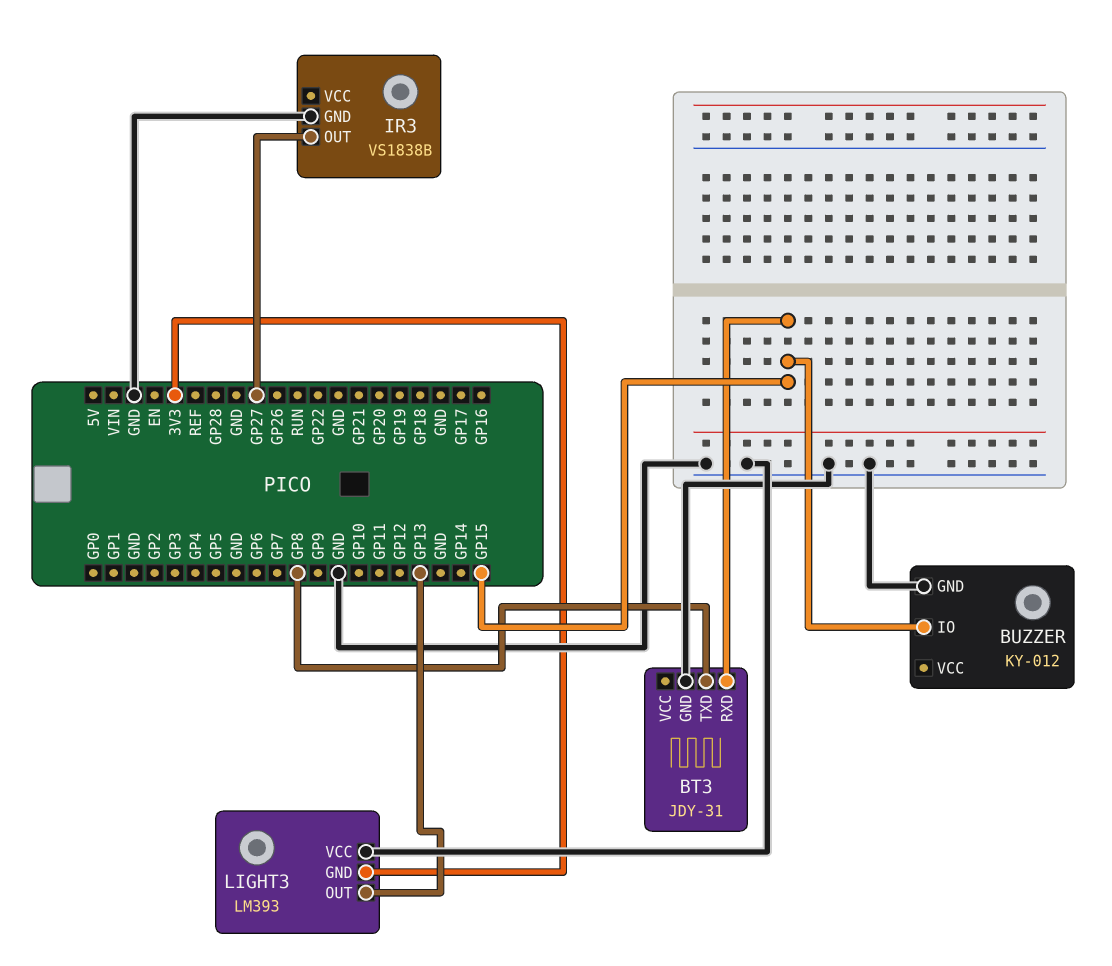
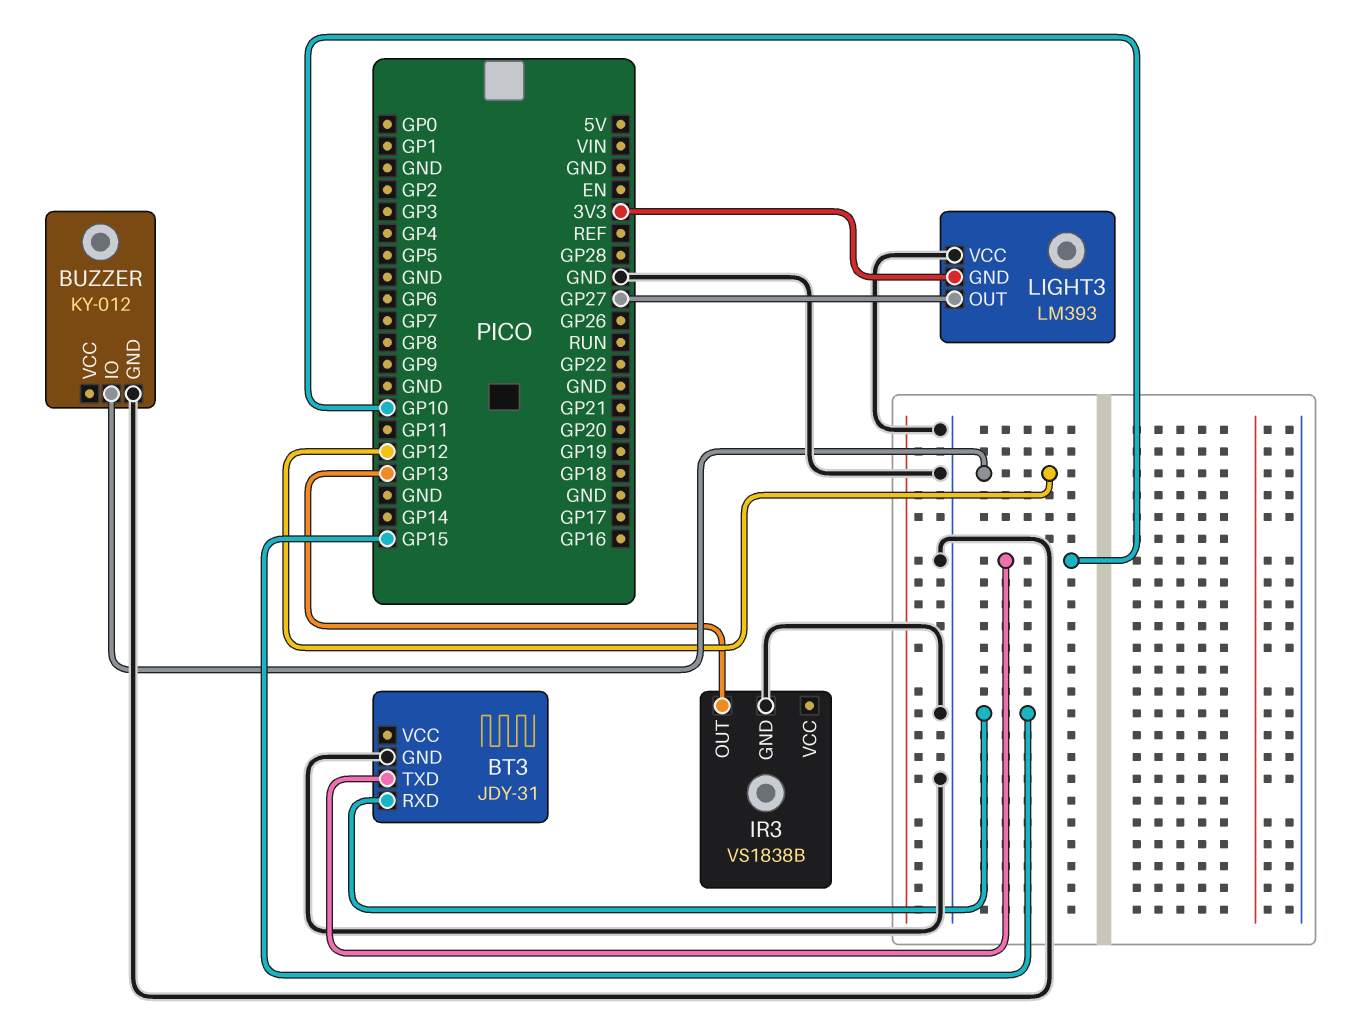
BT3 pin TXD: GP8 -> GP10
BUZZER pin IO: GP15 -> GP12
IR3 pin OUT: GP27 -> GP13
LIGHT3 pin OUT: GP13 -> GP27

